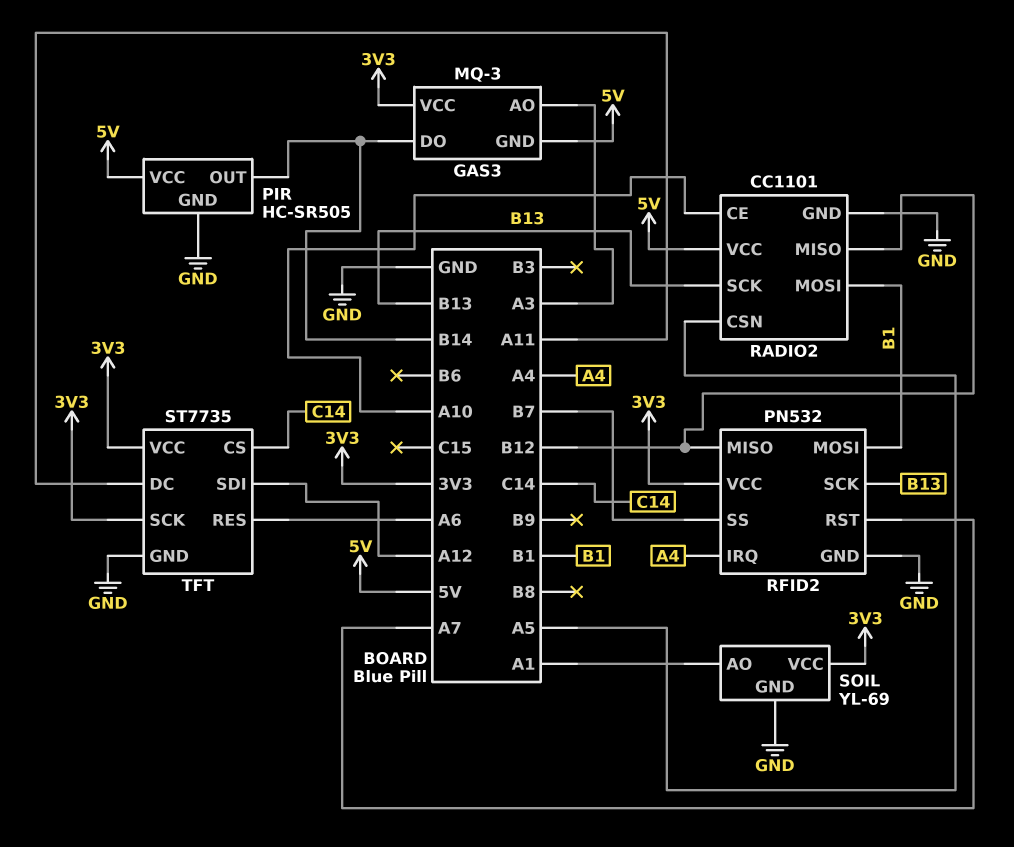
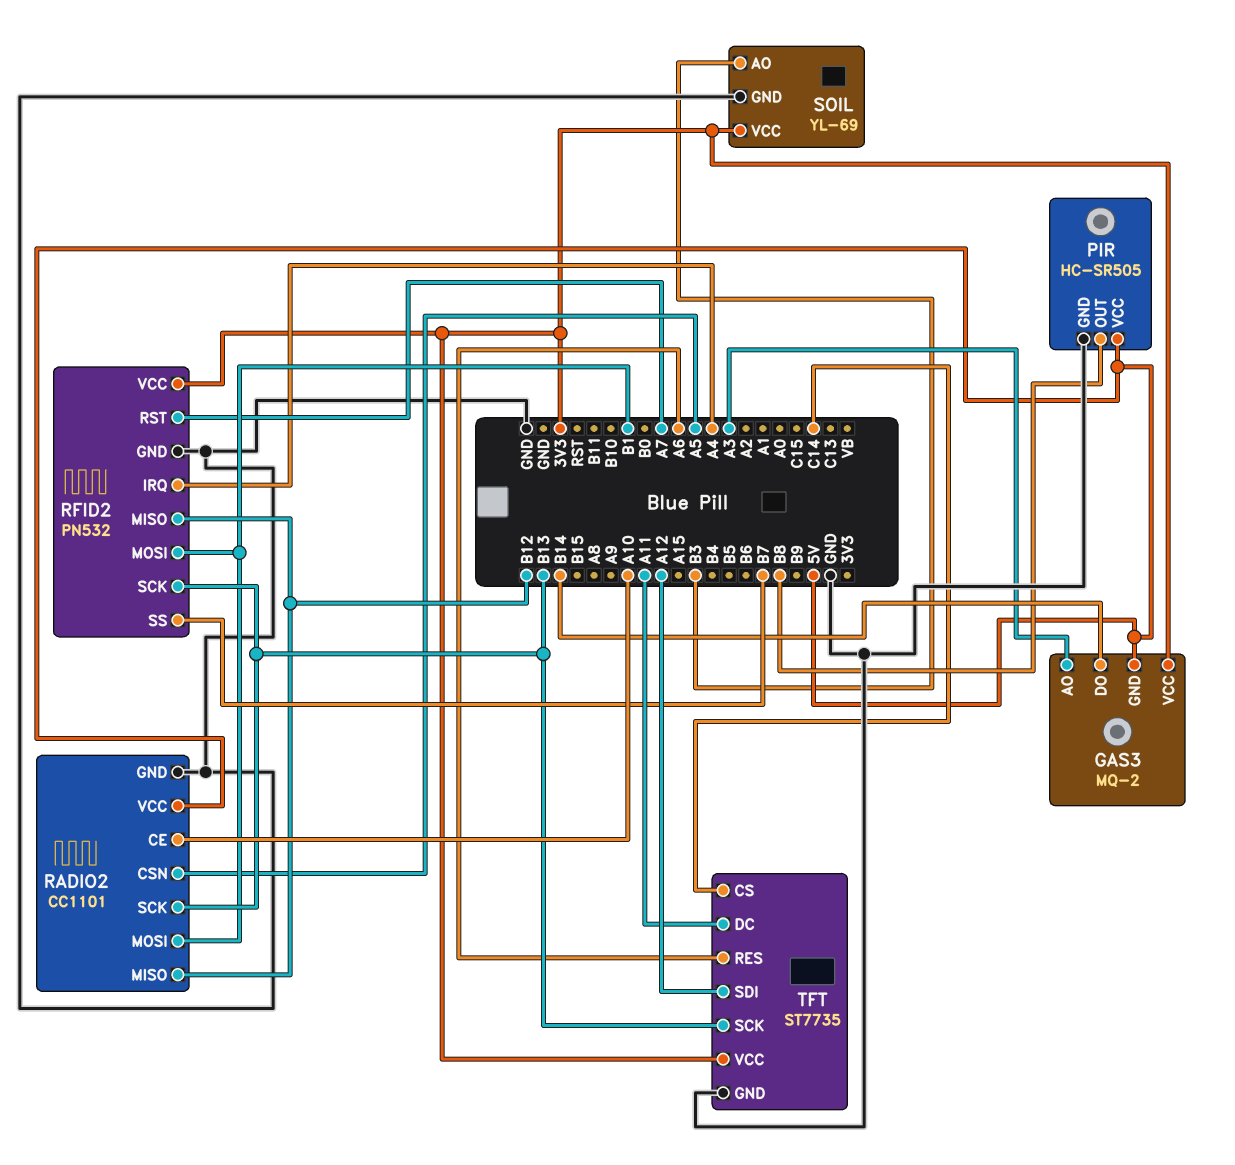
GAS3: MQ-3 -> MQ-2
PIR pin OUT: B14 -> B8
SOIL pin AO: A1 -> B3
TFT pin SCK: 3V3 -> B13

